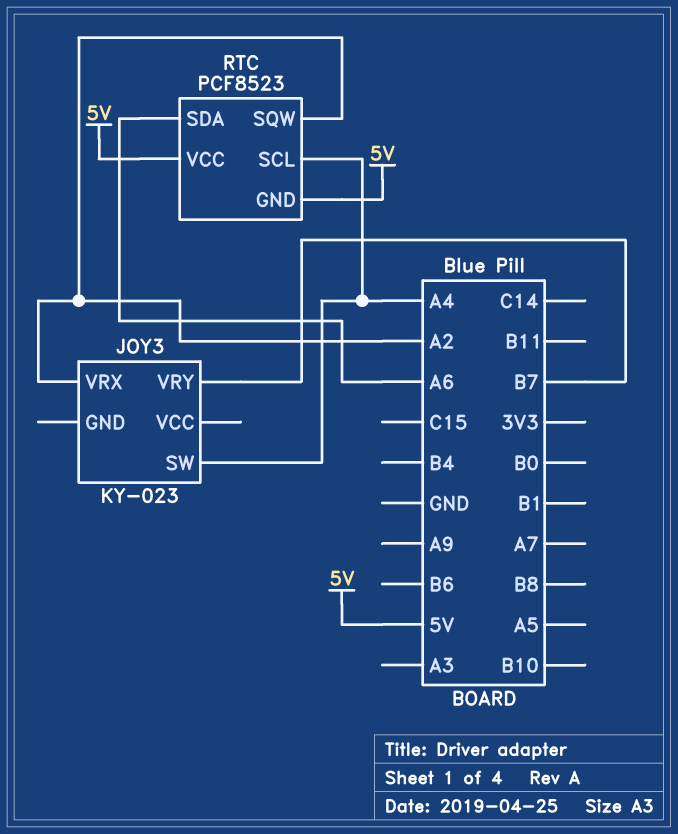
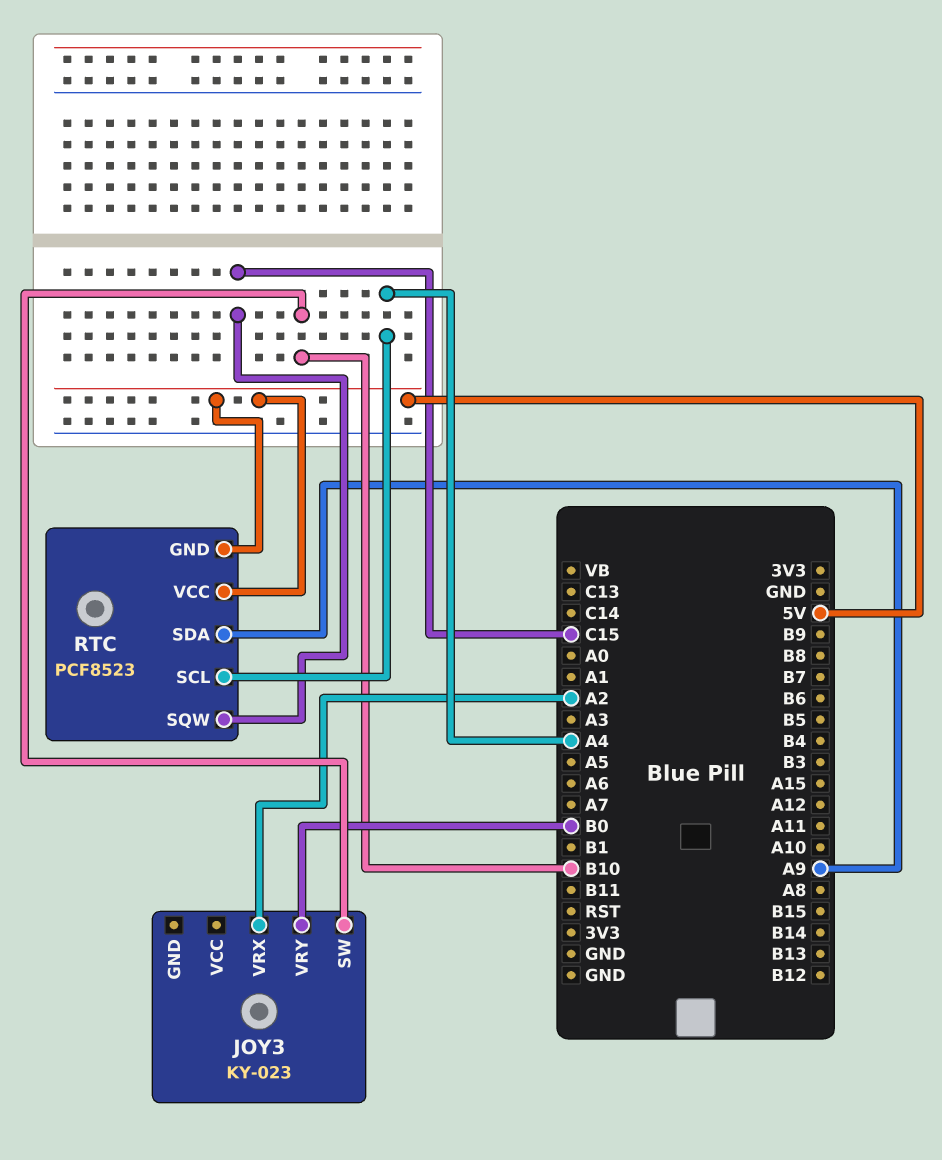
JOY3 pin SW: A4 -> B10
JOY3 pin VRY: B7 -> B0
RTC pin SDA: A6 -> A9
RTC pin SQW: A2 -> C15

